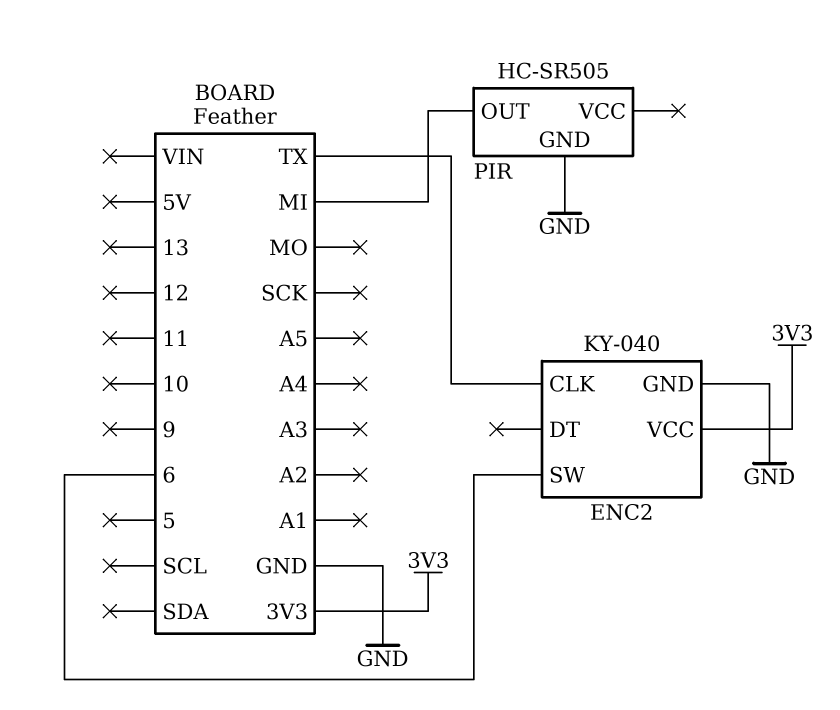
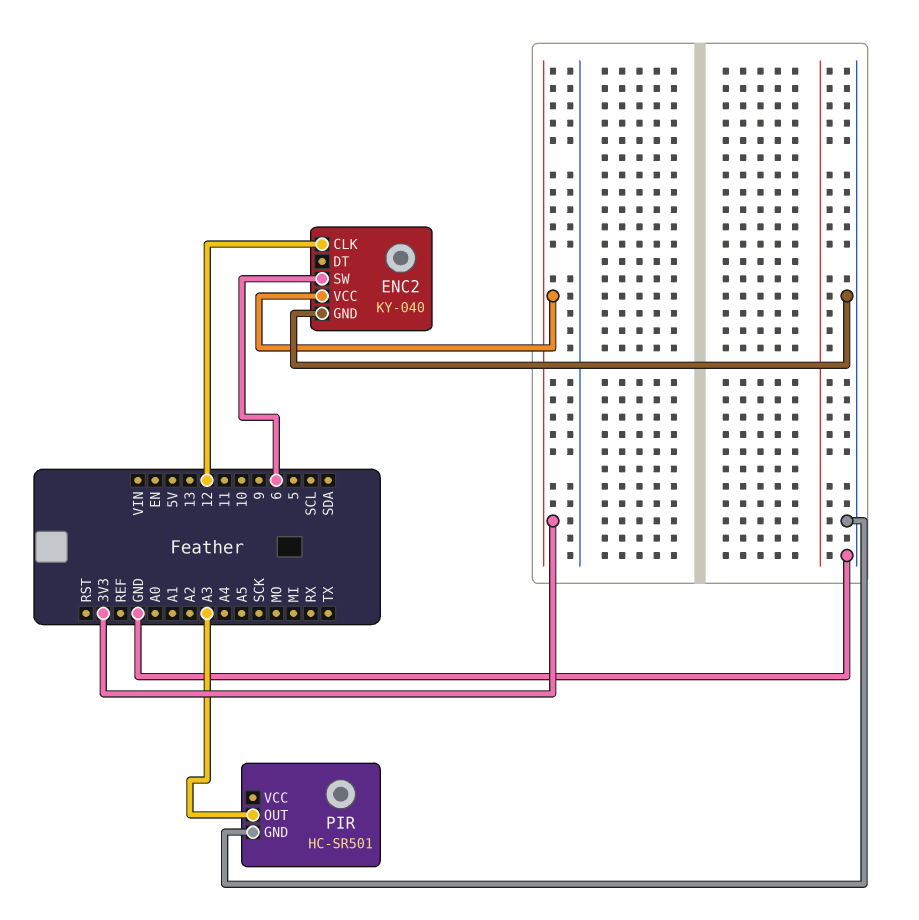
ENC2 pin CLK: TX -> 12
PIR: HC-SR505 -> HC-SR501
PIR pin OUT: MI -> A3

